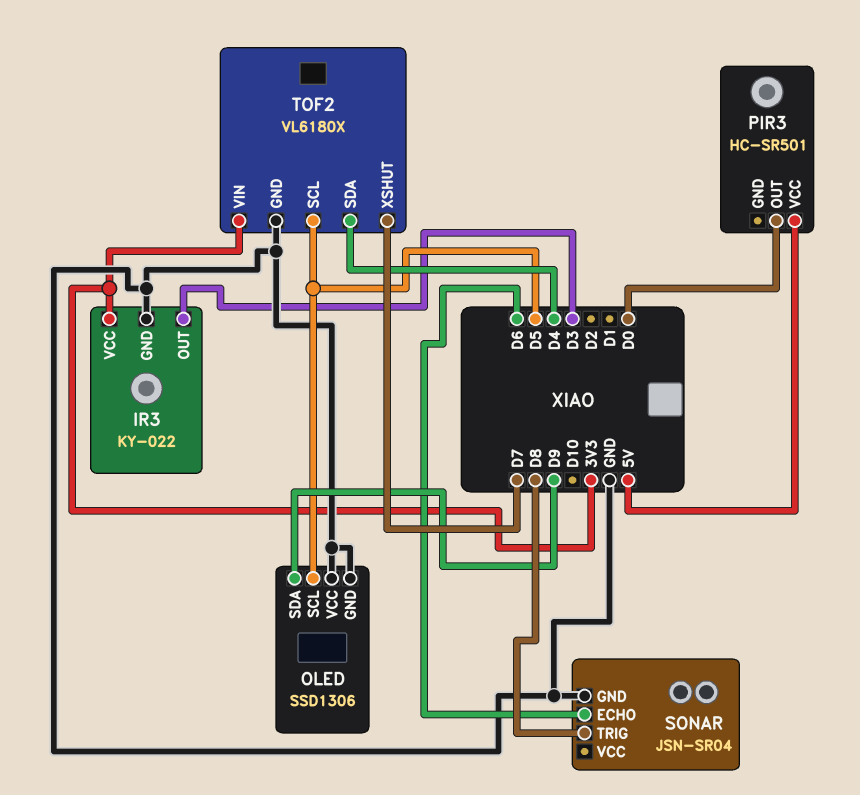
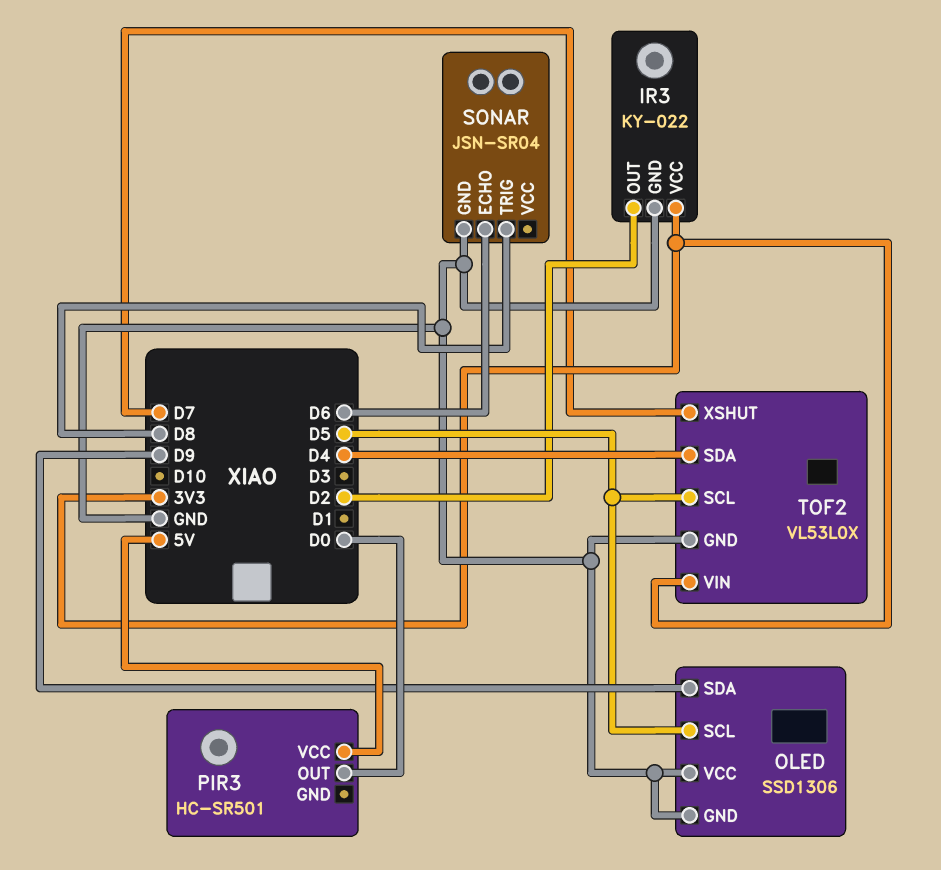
IR3 pin OUT: D3 -> D2
TOF2: VL6180X -> VL53L0X

